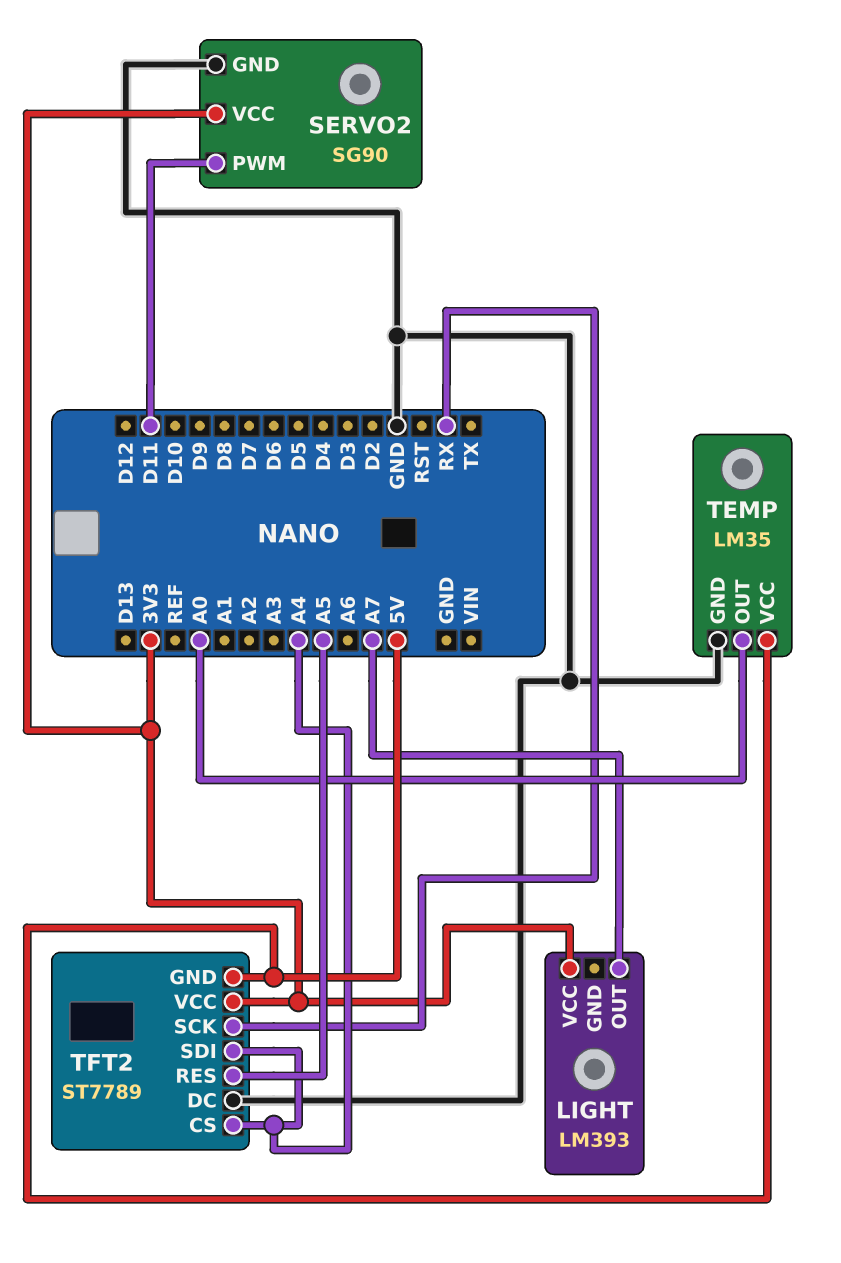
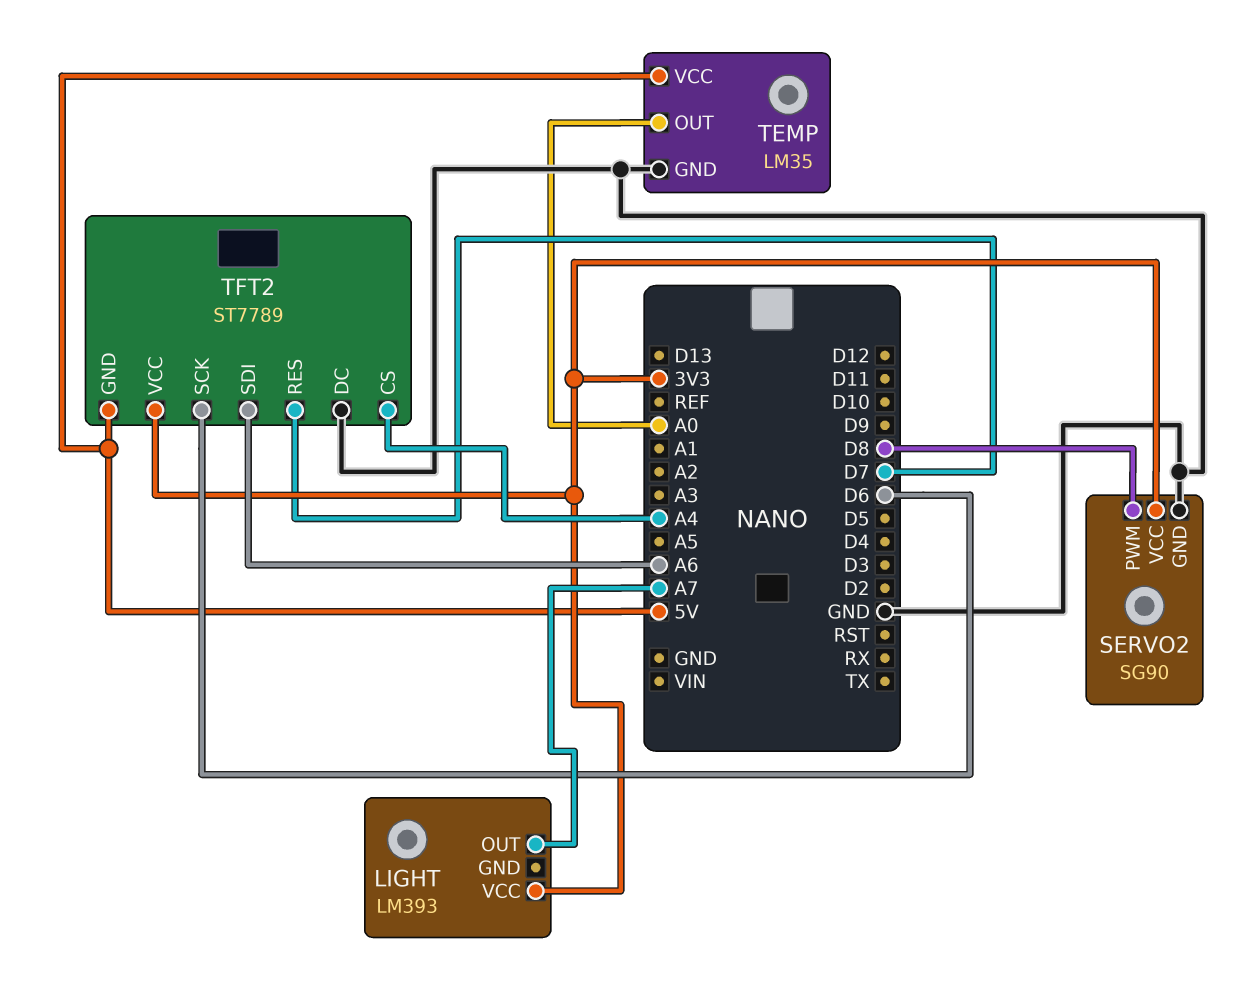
SERVO2 pin PWM: D11 -> D8
TFT2 pin RES: A5 -> D7
TFT2 pin SCK: RX -> D6
TFT2 pin SDI: A4 -> A6

